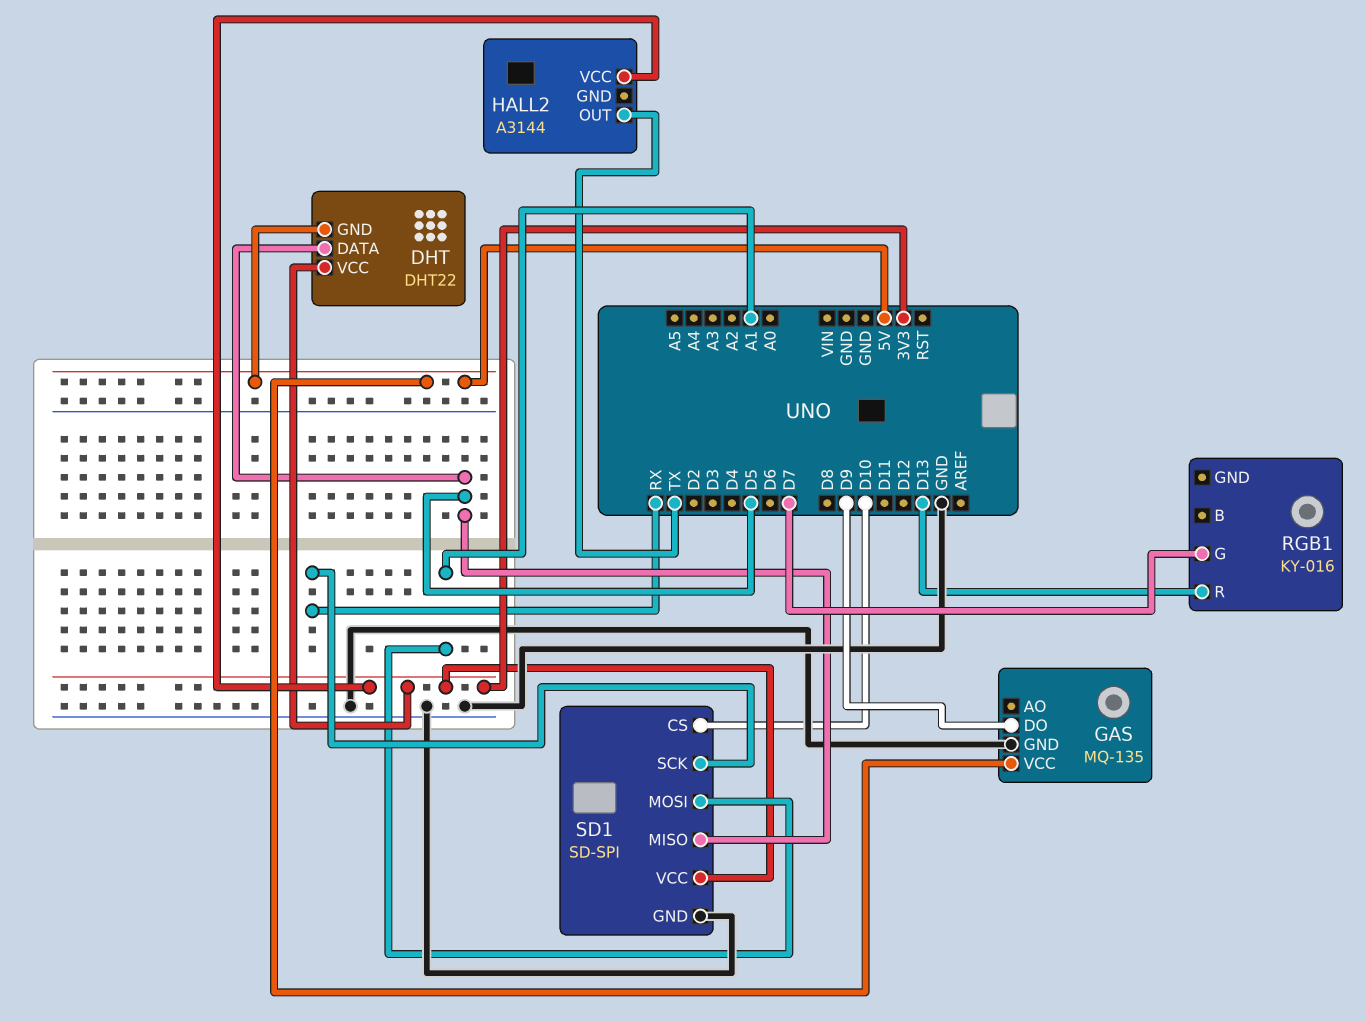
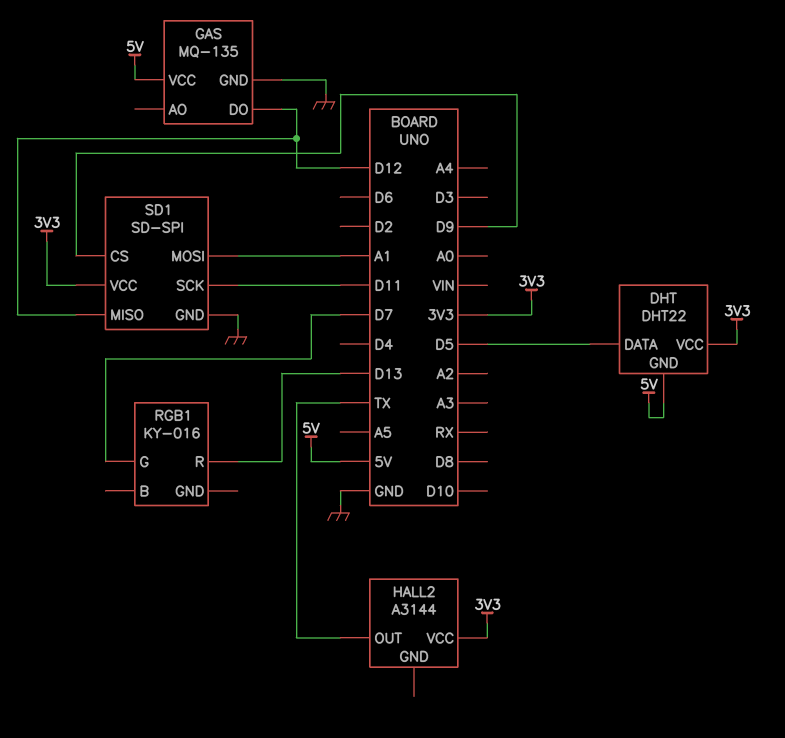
GAS pin DO: D9 -> D12
SD1 pin CS: D10 -> D9
SD1 pin MISO: D5 -> D12
SD1 pin SCK: RX -> D11

